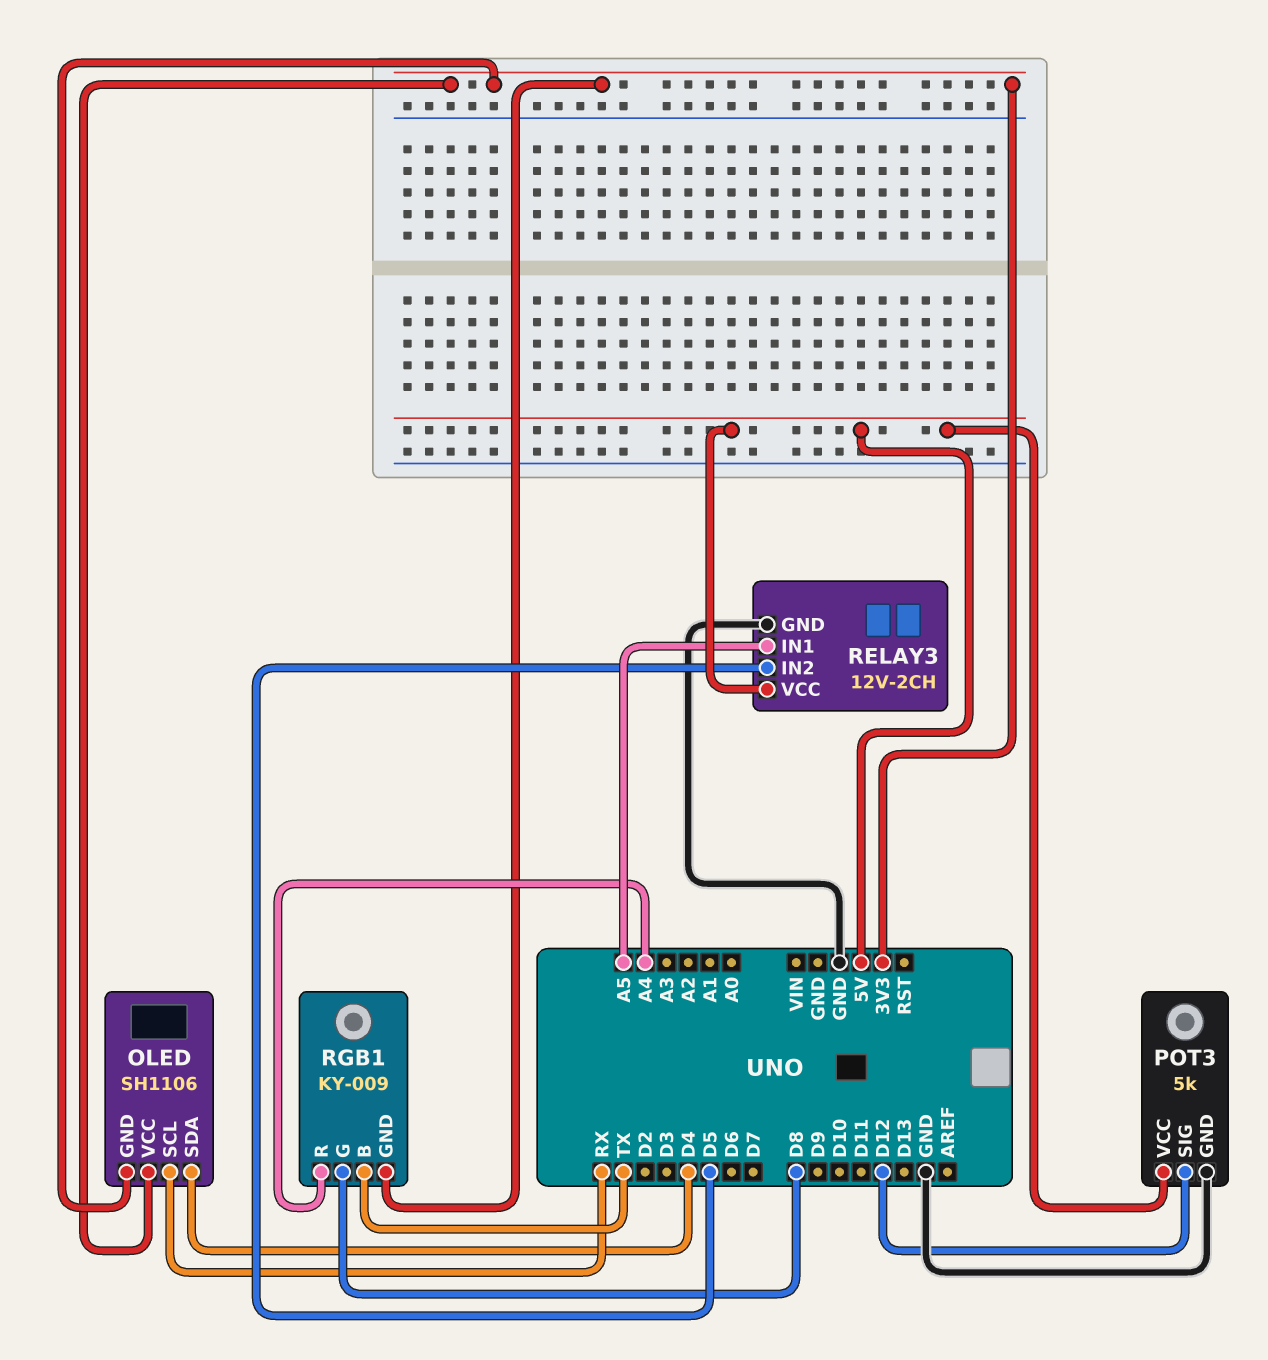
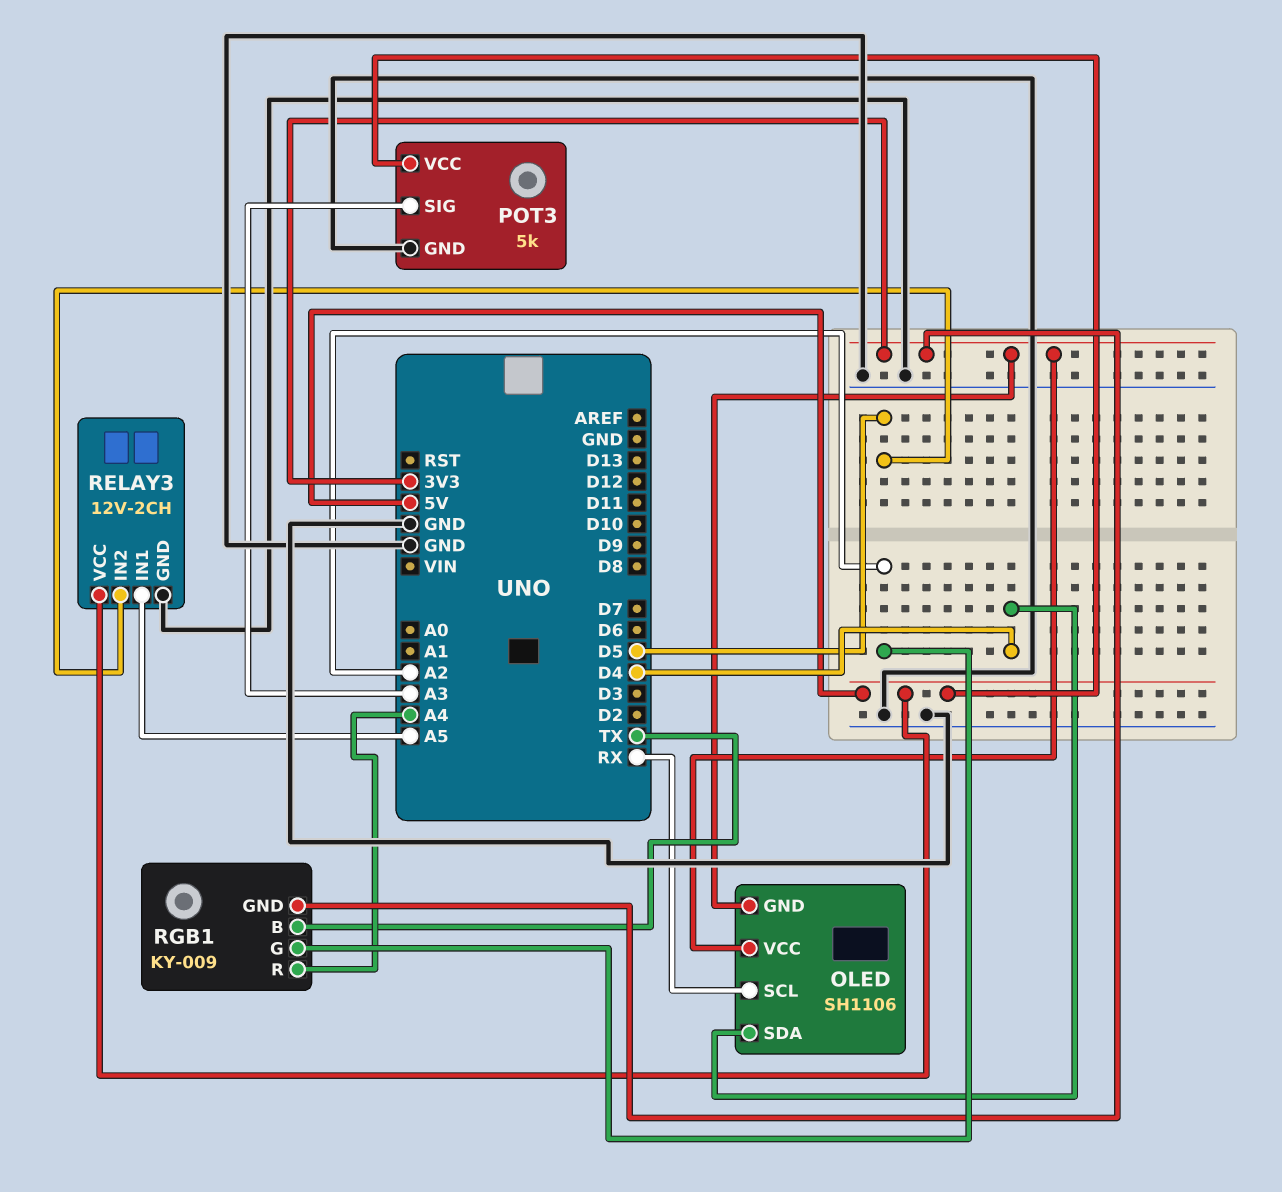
POT3 pin SIG: D12 -> A3
RGB1 pin G: D8 -> A2

